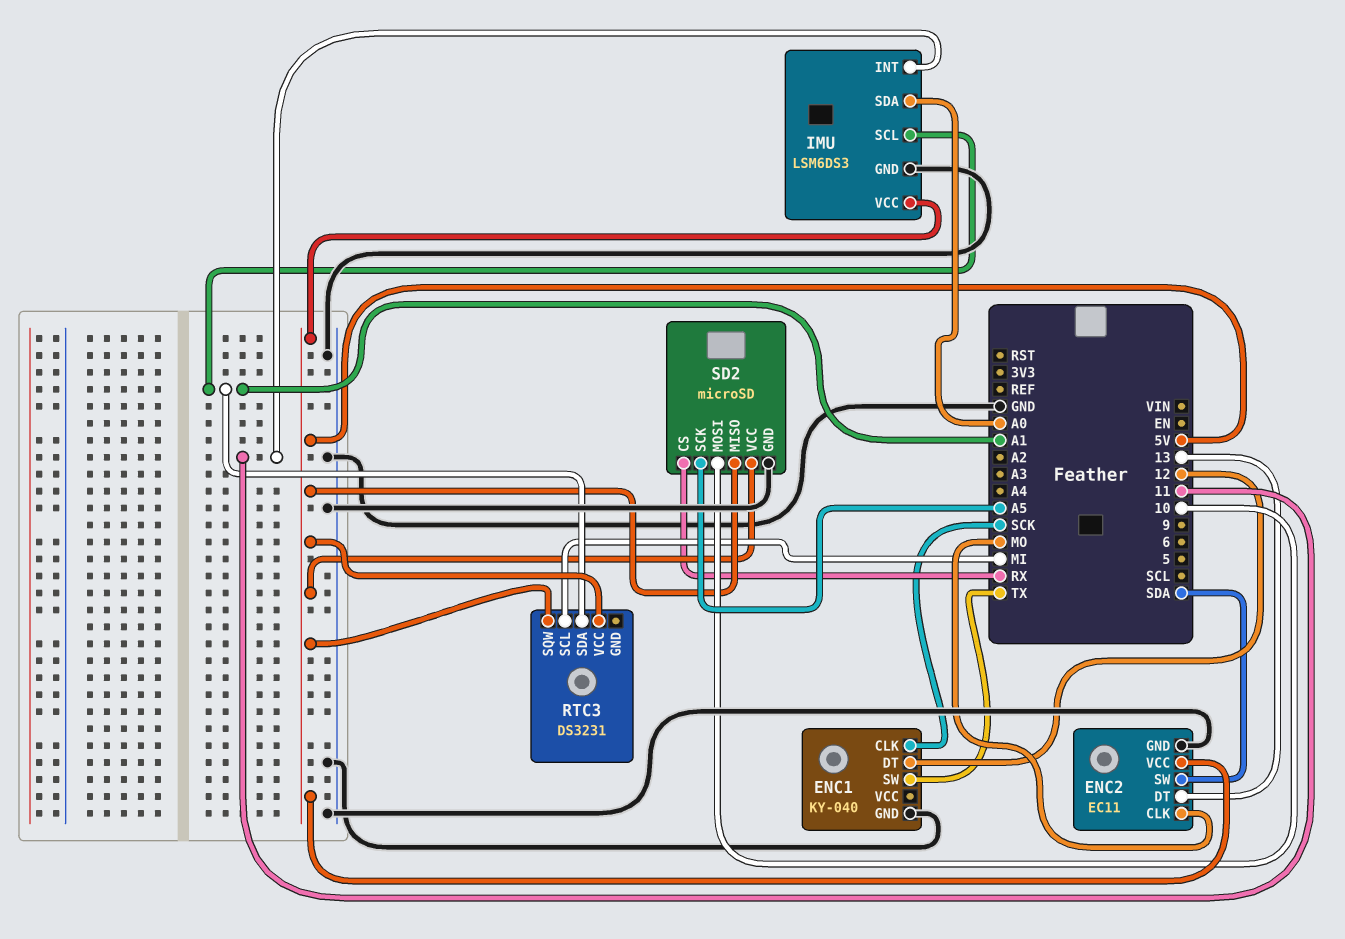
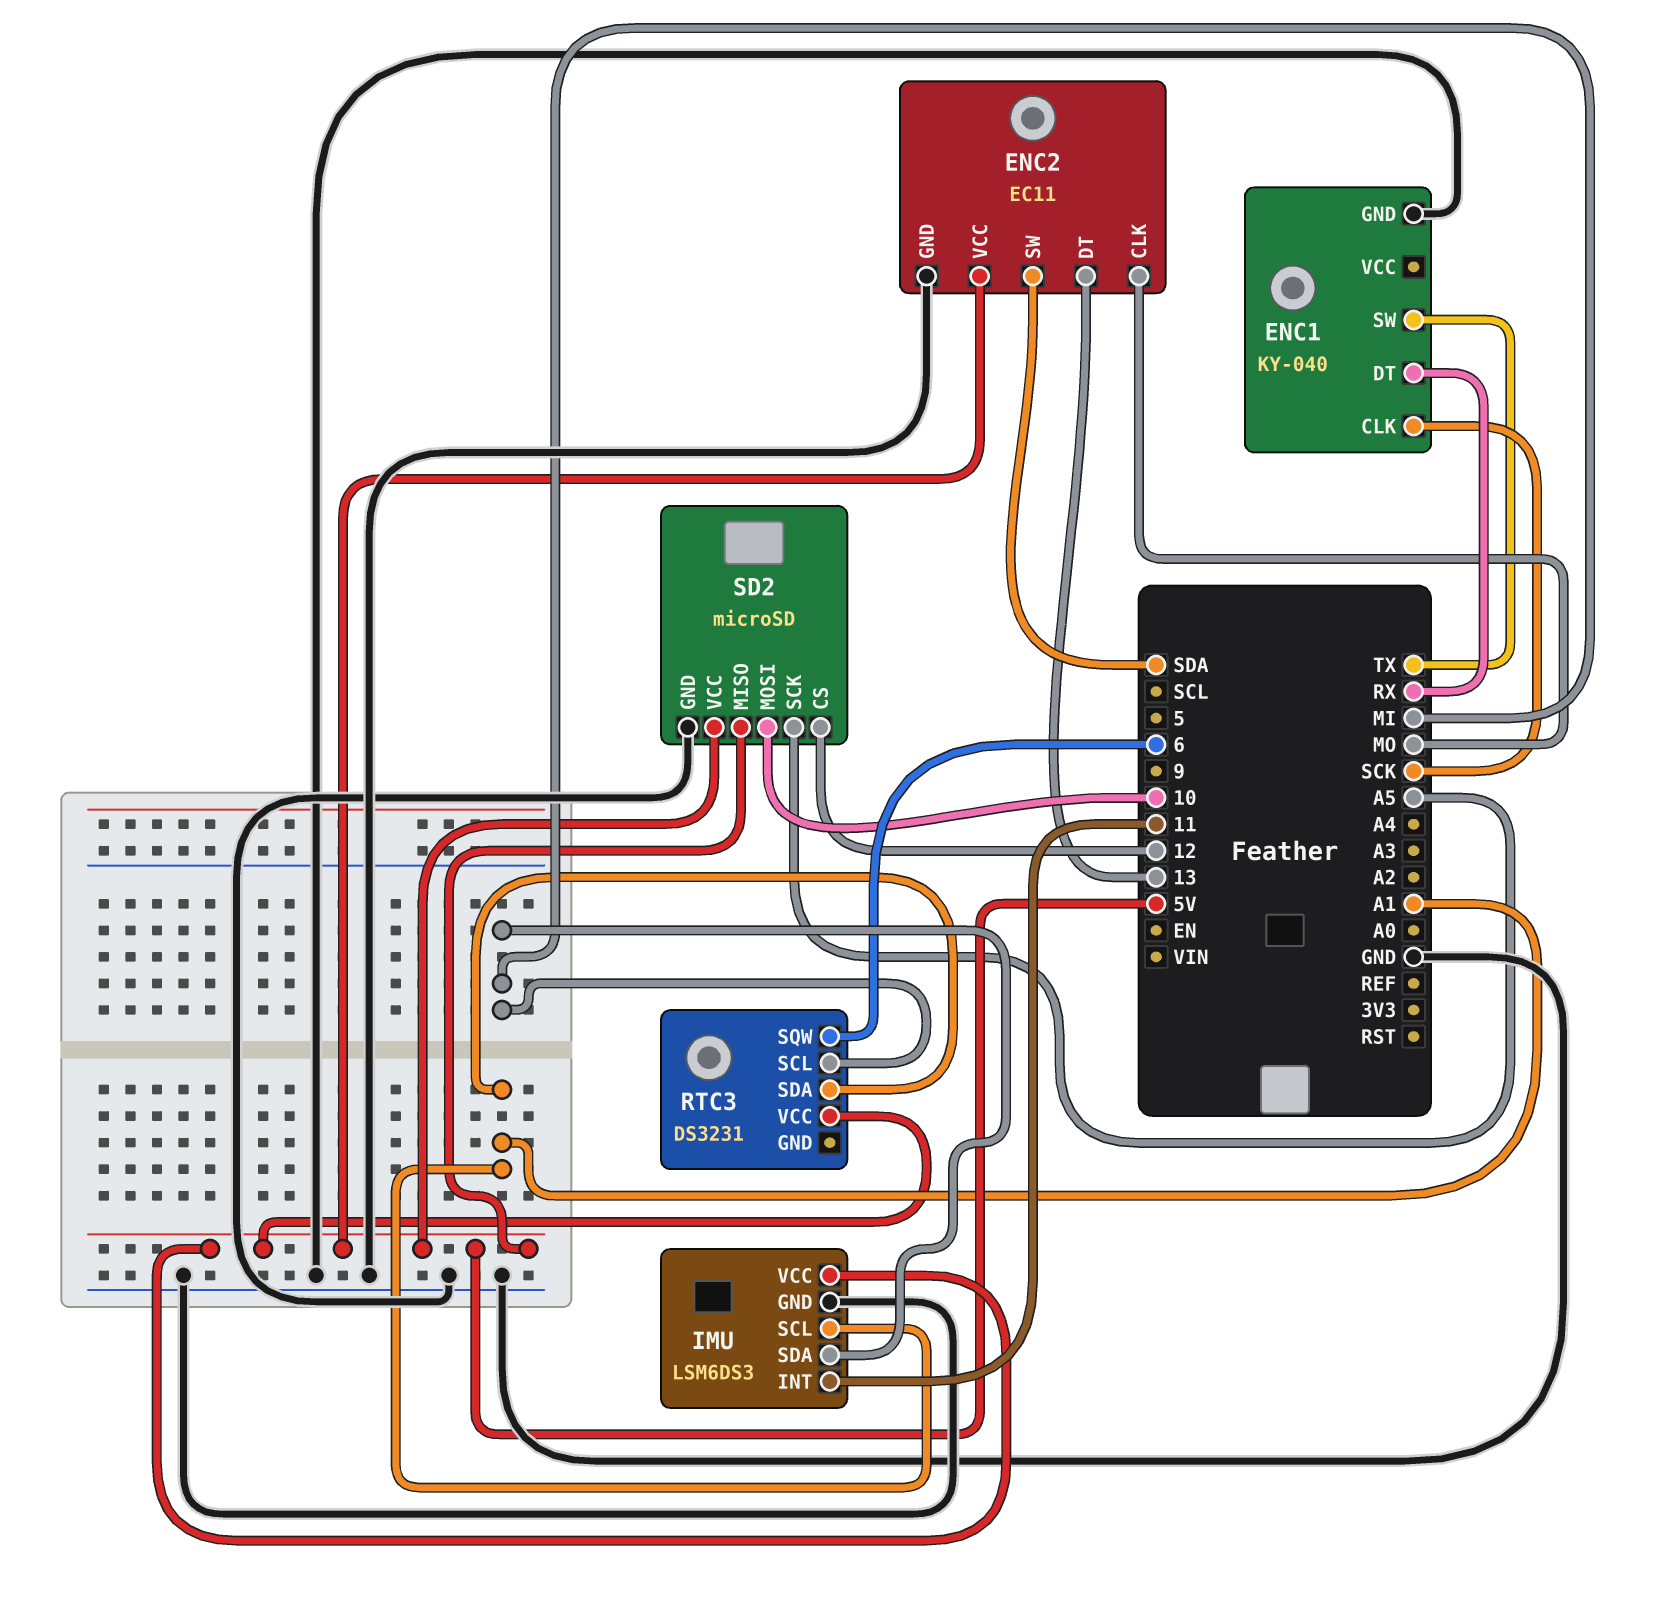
ENC1 pin DT: 12 -> RX
IMU pin SDA: A0 -> MI
RTC3 pin SQW: 5V -> 6
SD2 pin CS: RX -> 12

